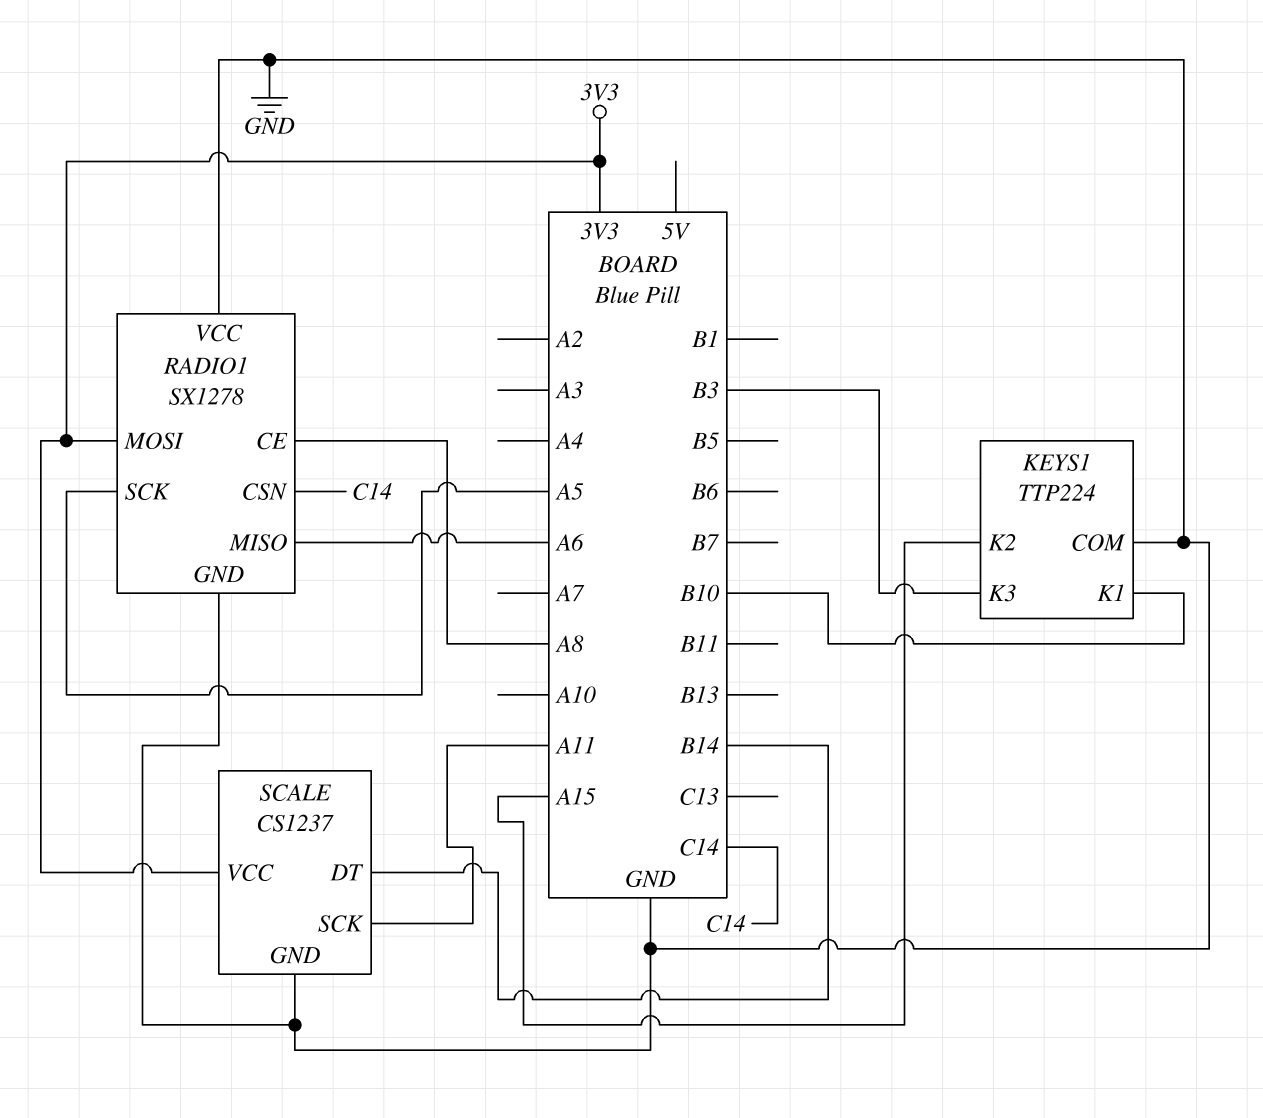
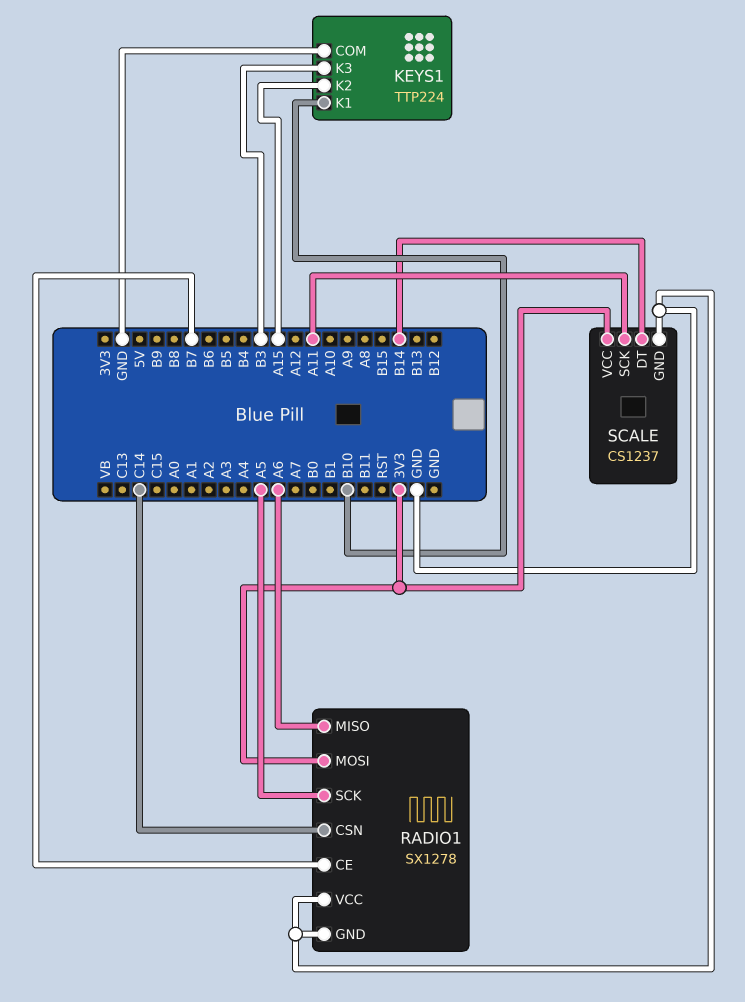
RADIO1 pin CE: A8 -> B7

